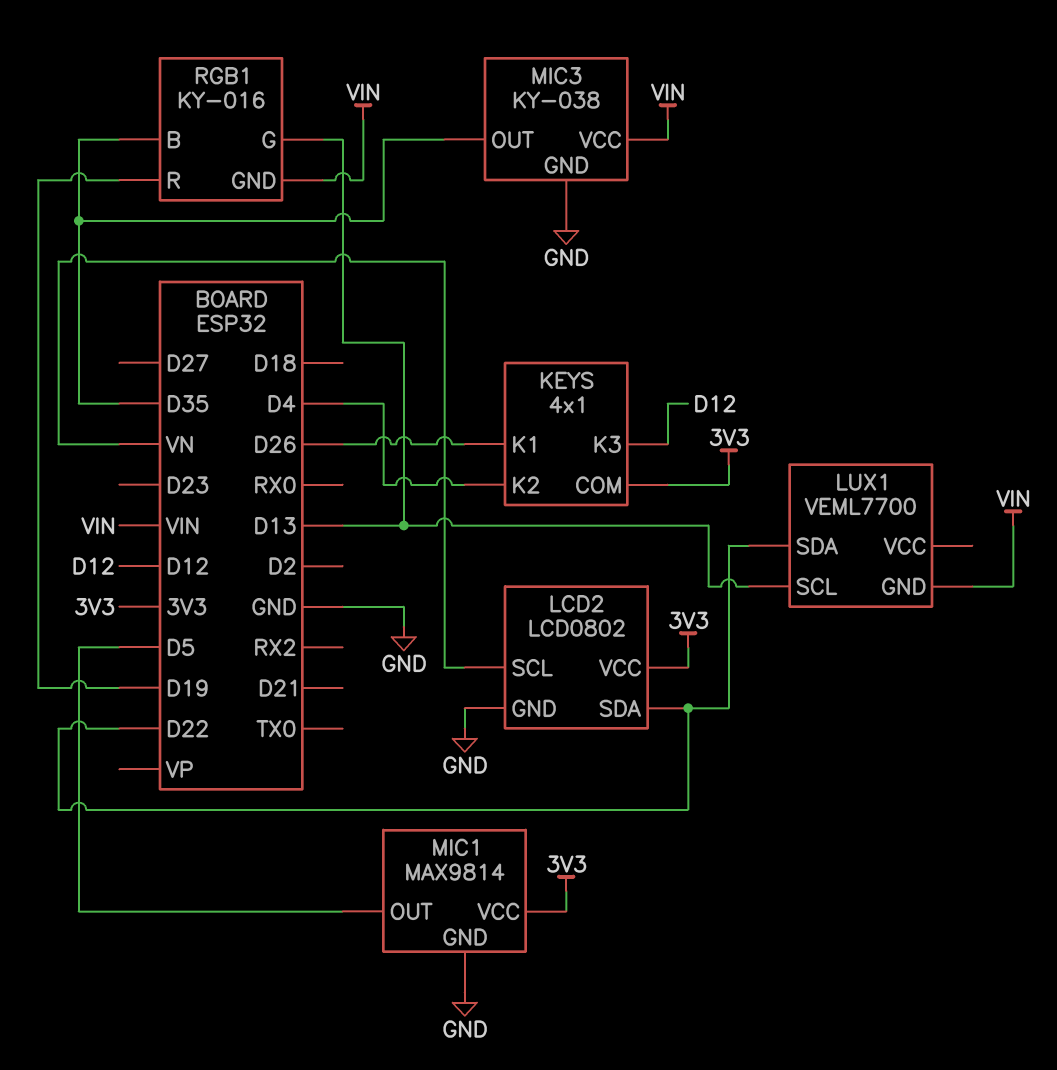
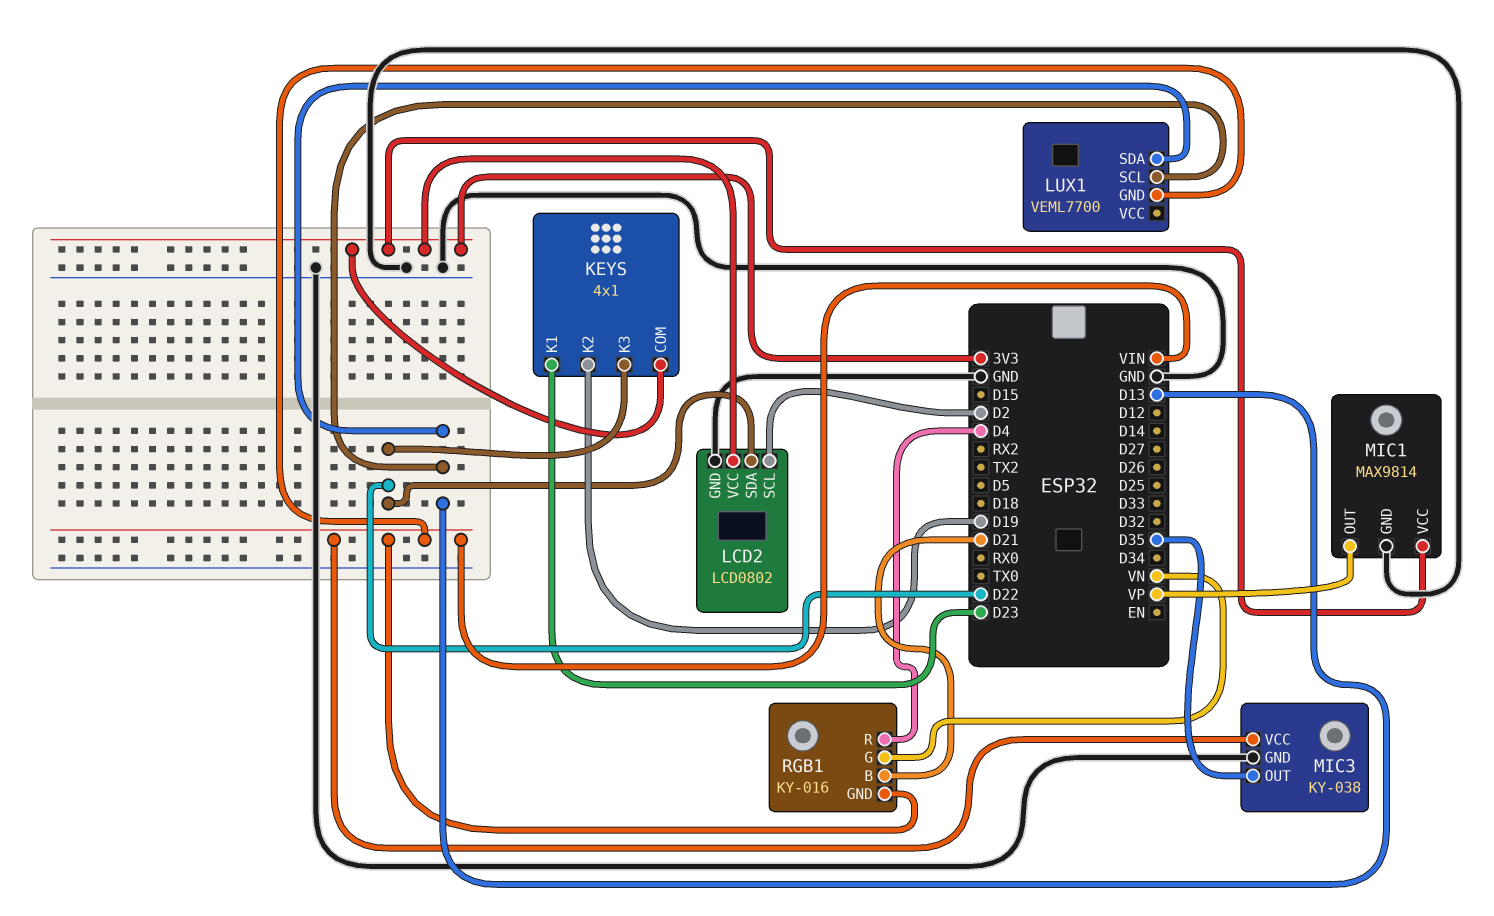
KEYS pin K1: D26 -> D23
KEYS pin K2: D4 -> D19
KEYS pin K3: D12 -> D22
LCD2 pin SCL: VN -> D2
LUX1 pin SDA: D22 -> D13
MIC1 pin OUT: D5 -> VP
RGB1 pin B: D35 -> D21
RGB1 pin G: D13 -> VN
RGB1 pin R: D19 -> D4

